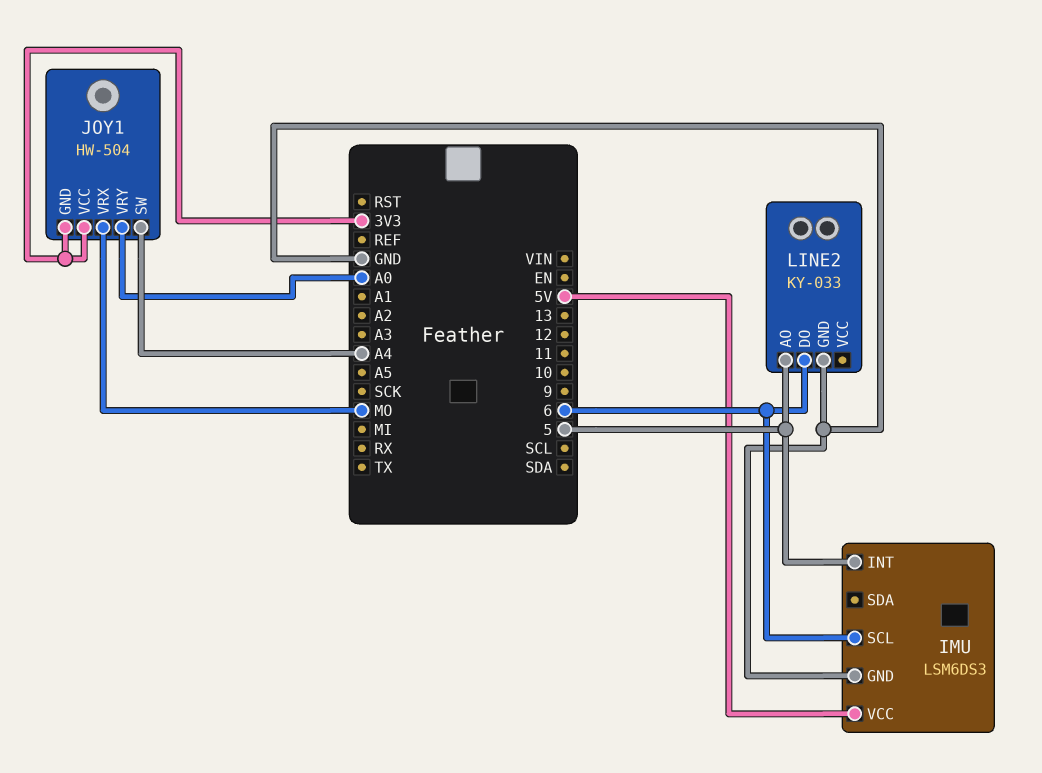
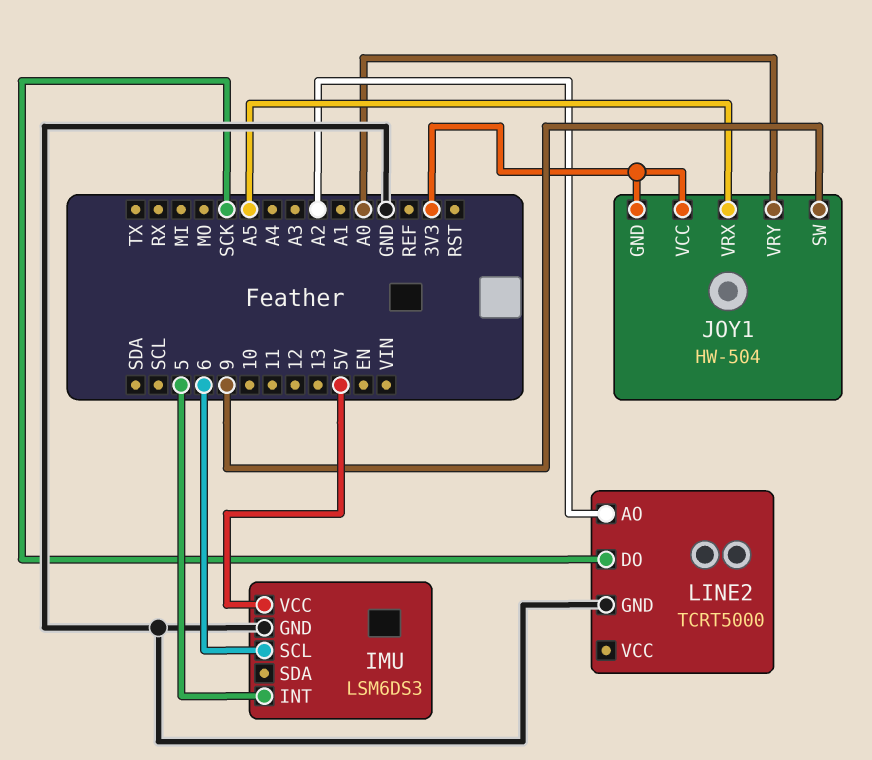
JOY1 pin SW: A4 -> 9
JOY1 pin VRX: MO -> A5
LINE2: KY-033 -> TCRT5000
LINE2 pin AO: 5 -> A2
LINE2 pin DO: 6 -> SCK

